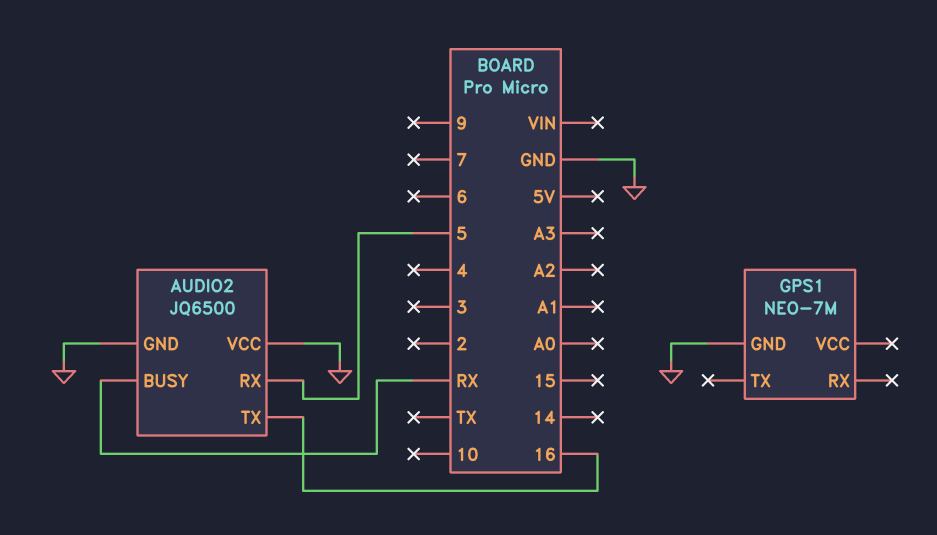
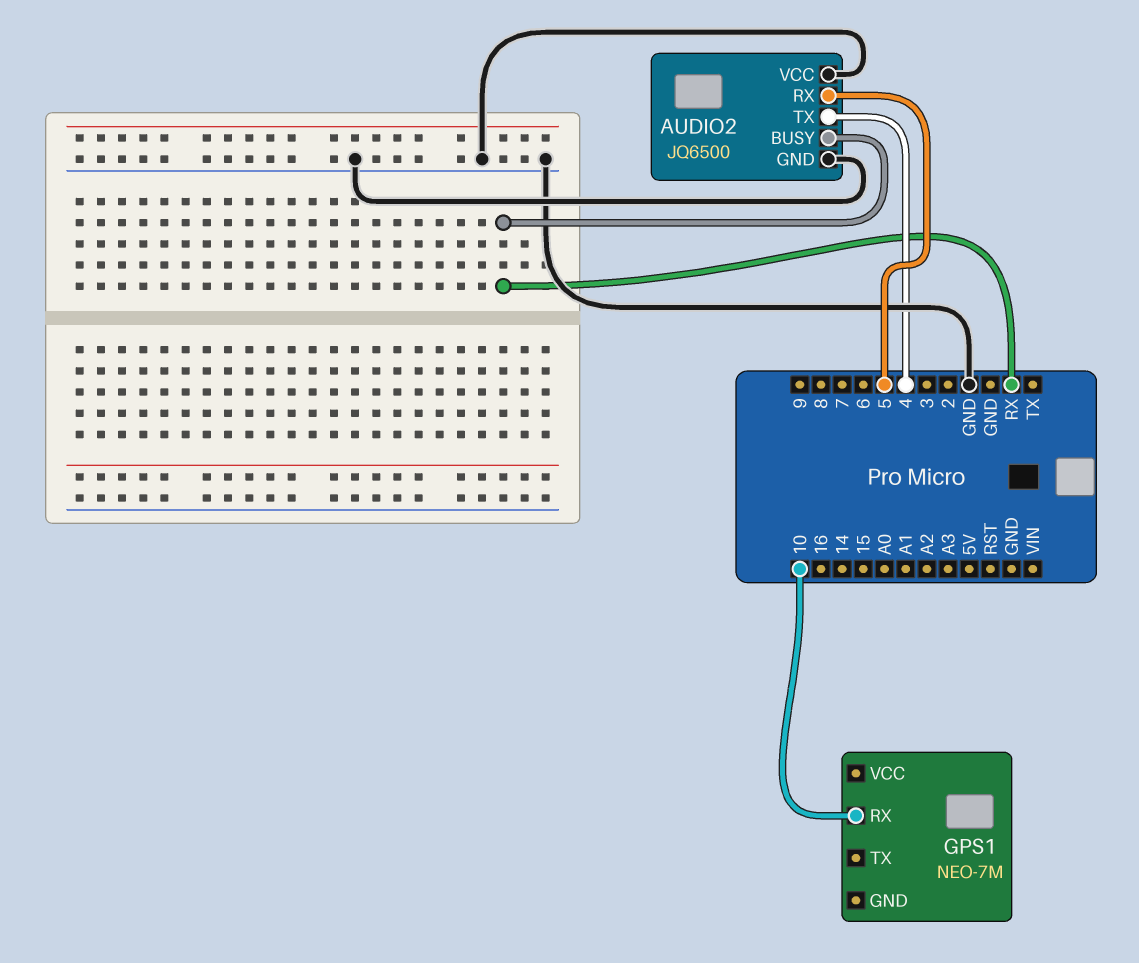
AUDIO2 pin TX: 16 -> 4
GPS1 pin GND: GND -> none
GPS1 pin RX: none -> 10

